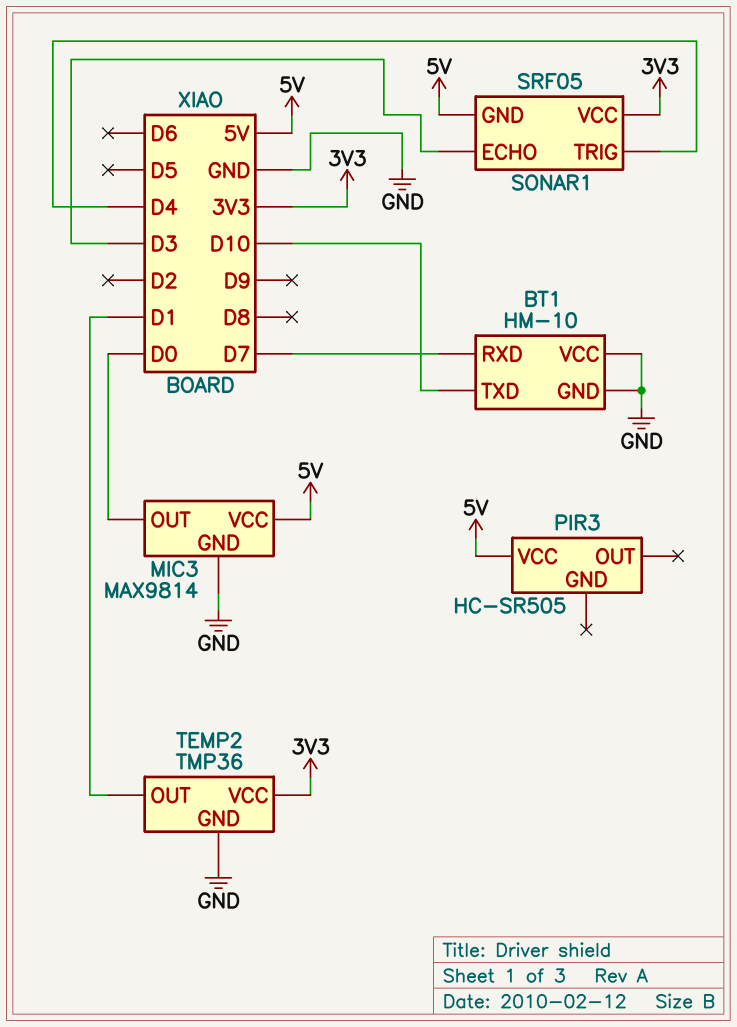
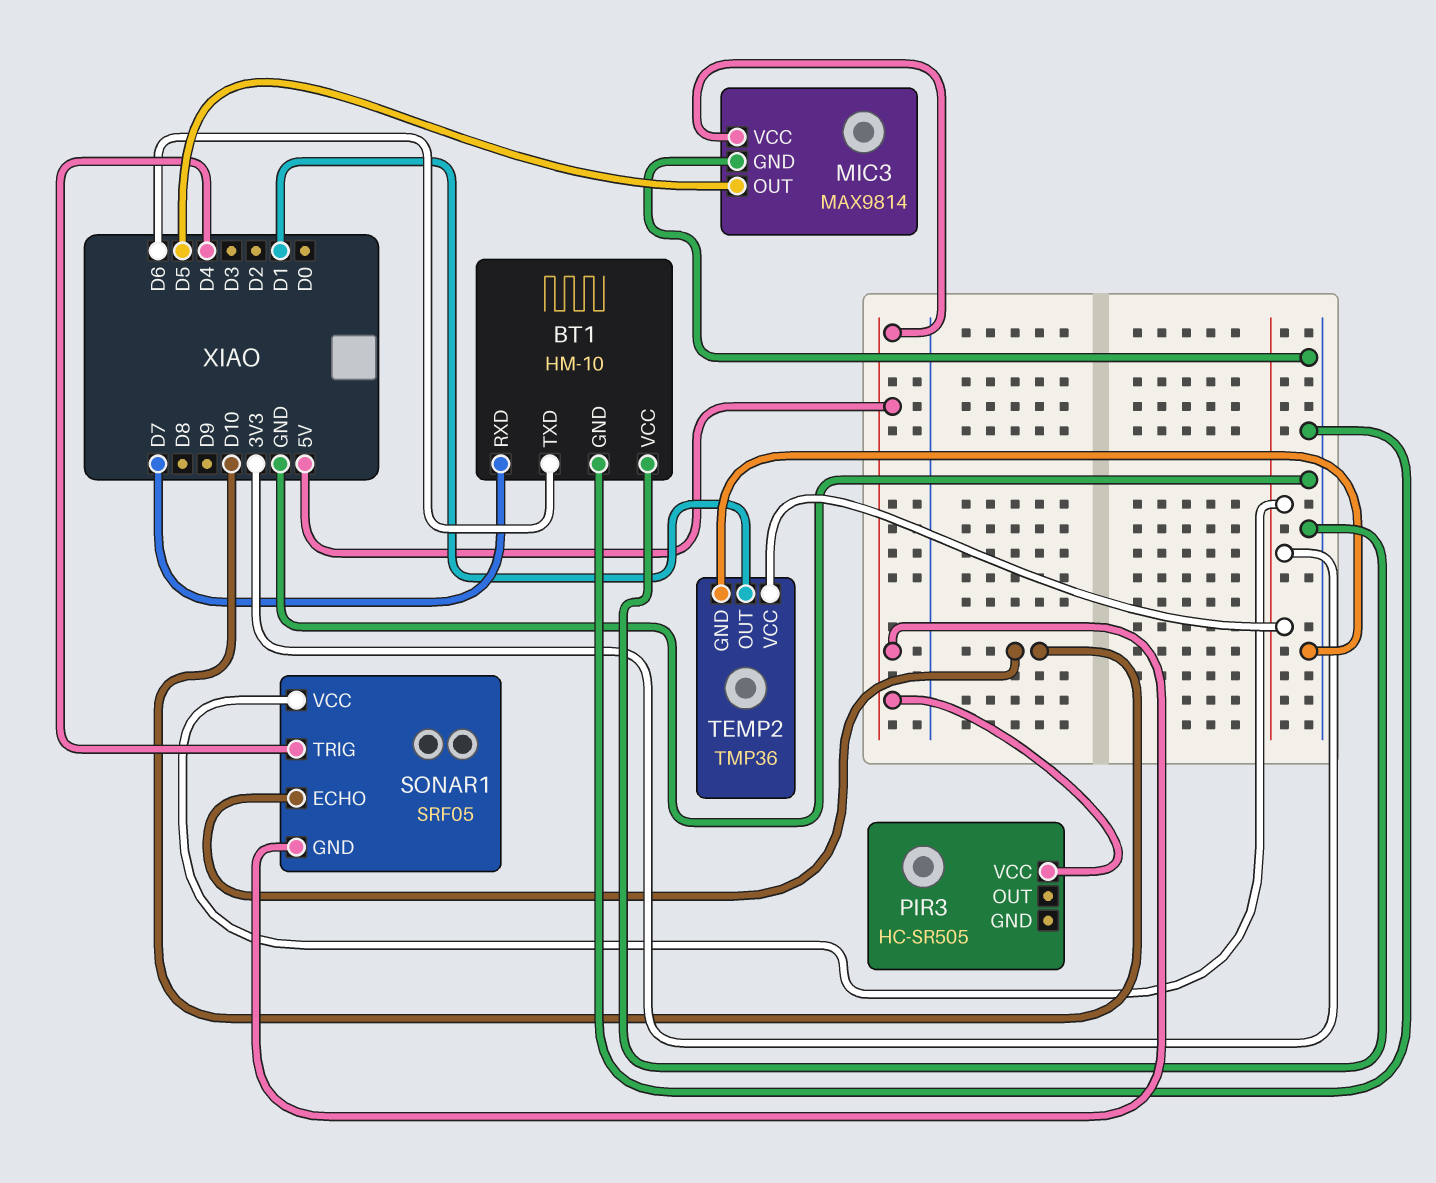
BT1 pin TXD: D10 -> D6
MIC3 pin OUT: D0 -> D5
SONAR1 pin ECHO: D3 -> D10

